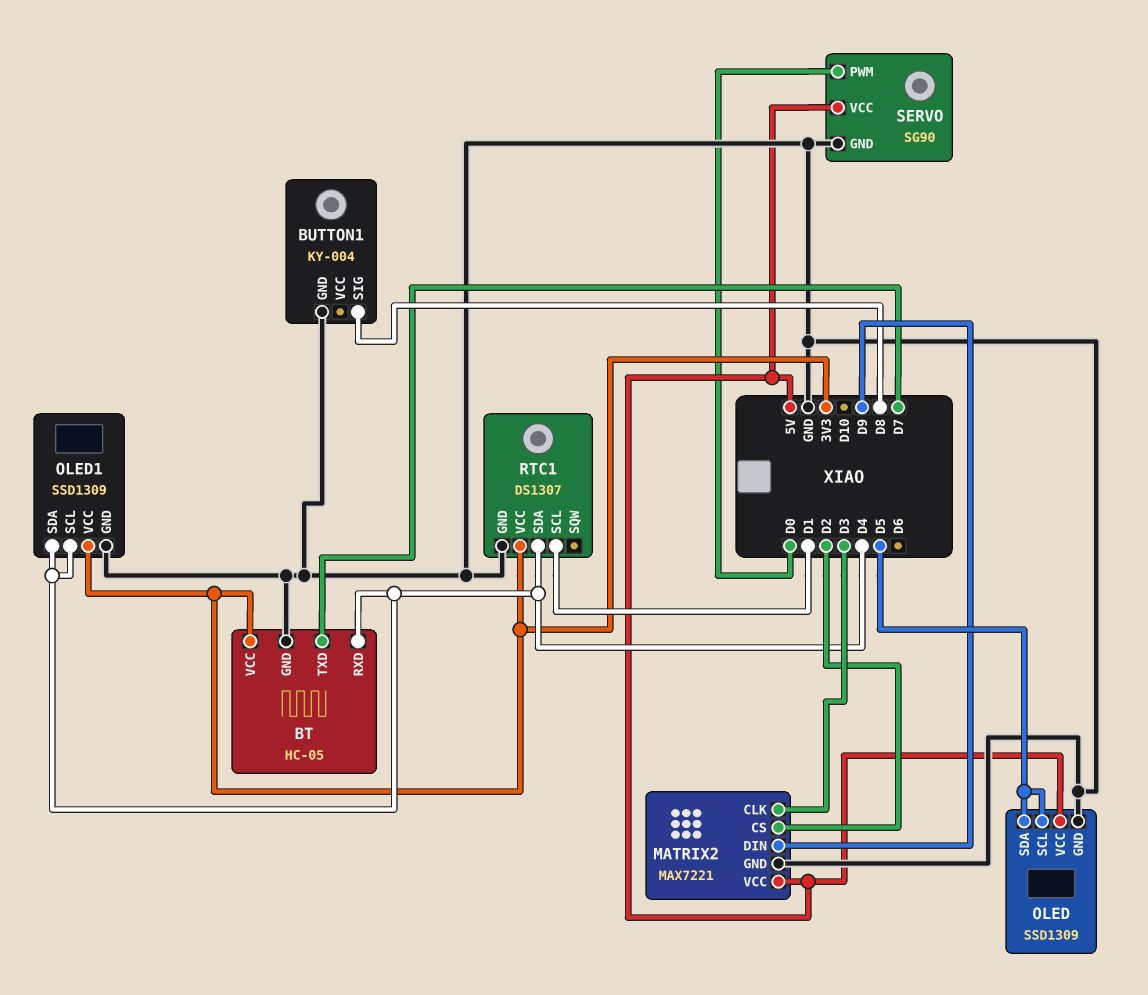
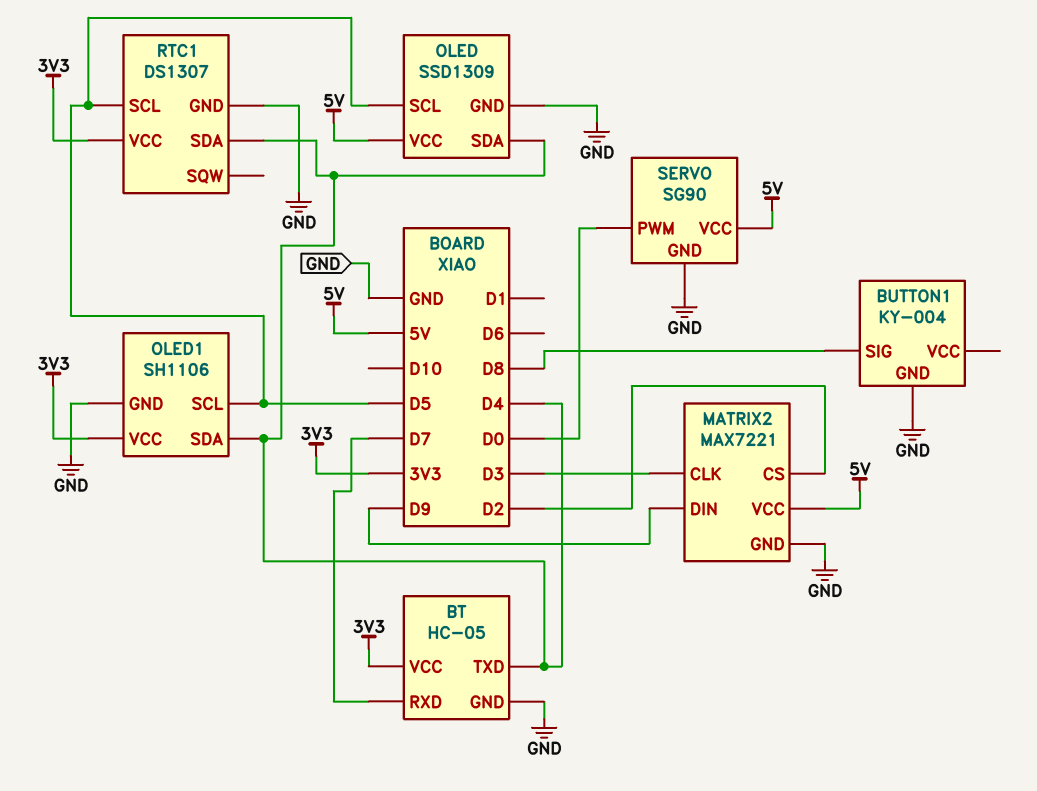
BT pin RXD: D4 -> D7
BT pin TXD: D7 -> D4
OLED pin SDA: D5 -> D4
OLED1: SSD1309 -> SH1106
OLED1 pin SCL: D4 -> D5
RTC1 pin SCL: D1 -> D5

